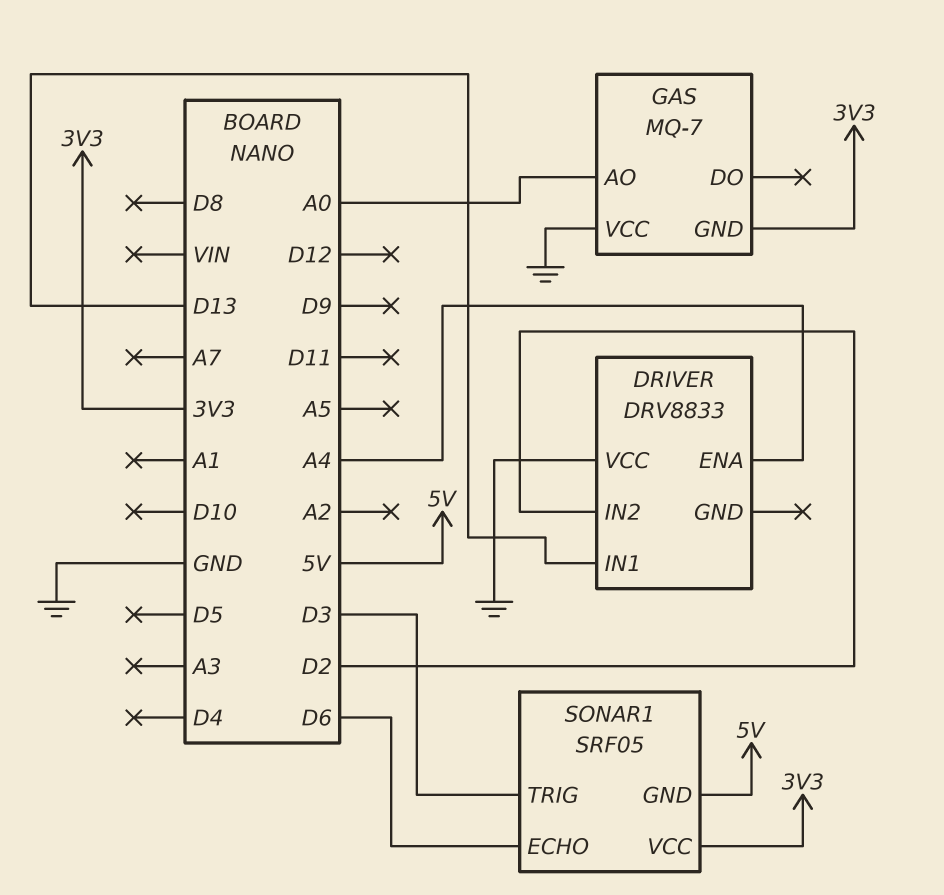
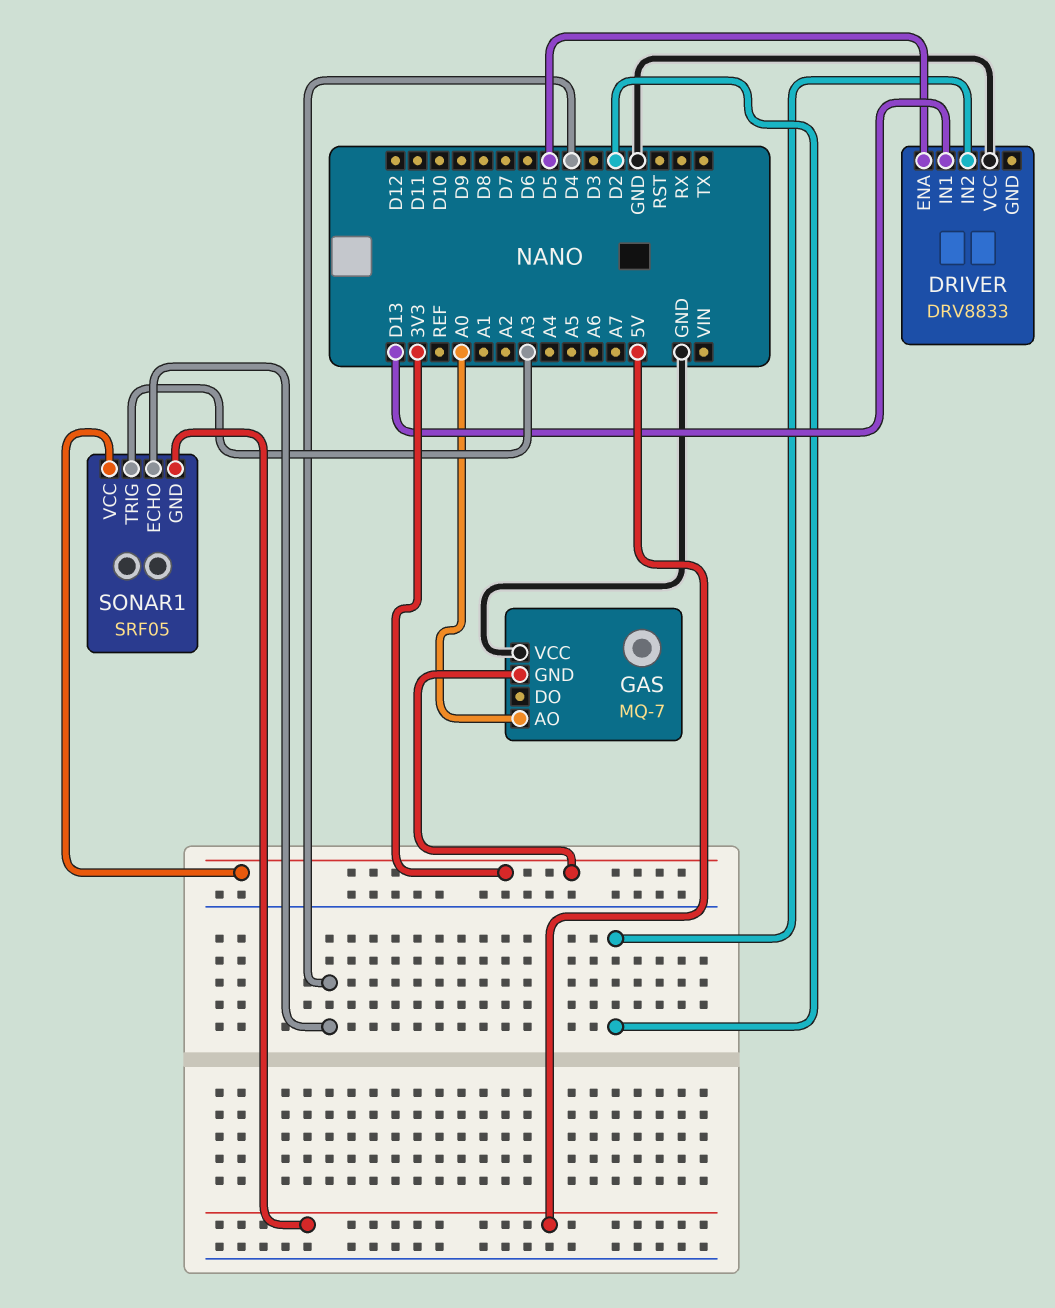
DRIVER pin ENA: A4 -> D5
SONAR1 pin ECHO: D6 -> D4
SONAR1 pin TRIG: D3 -> A3

